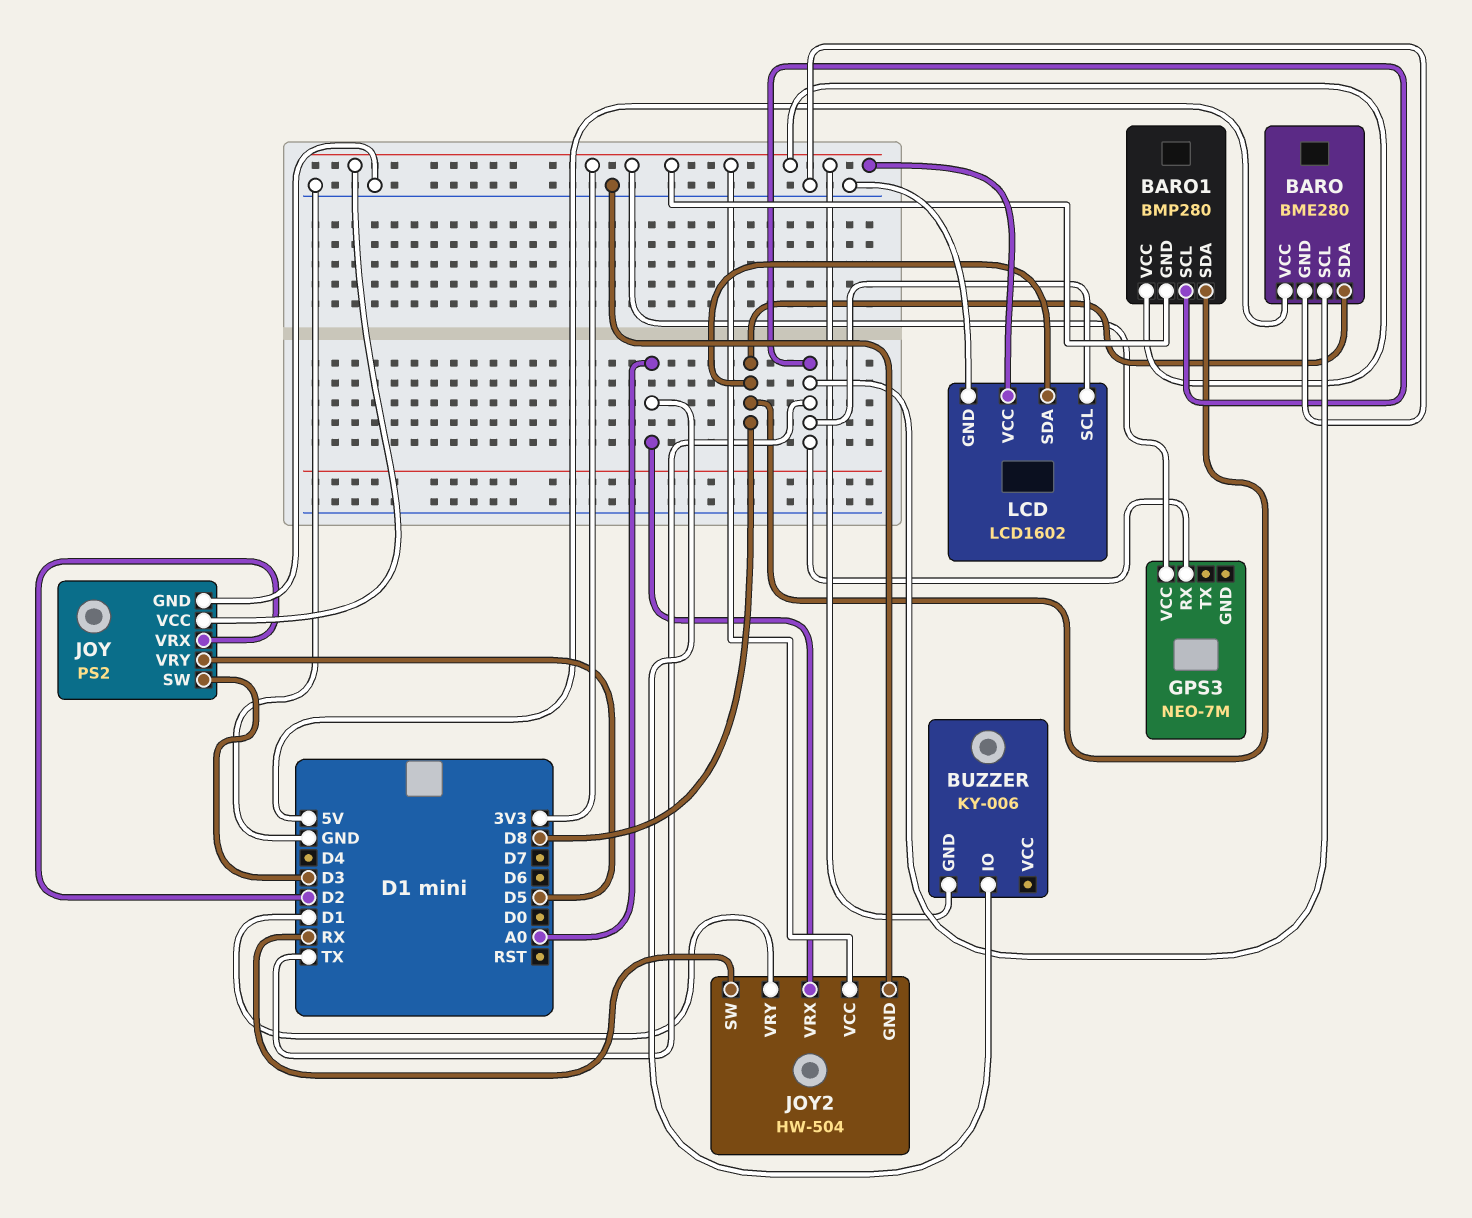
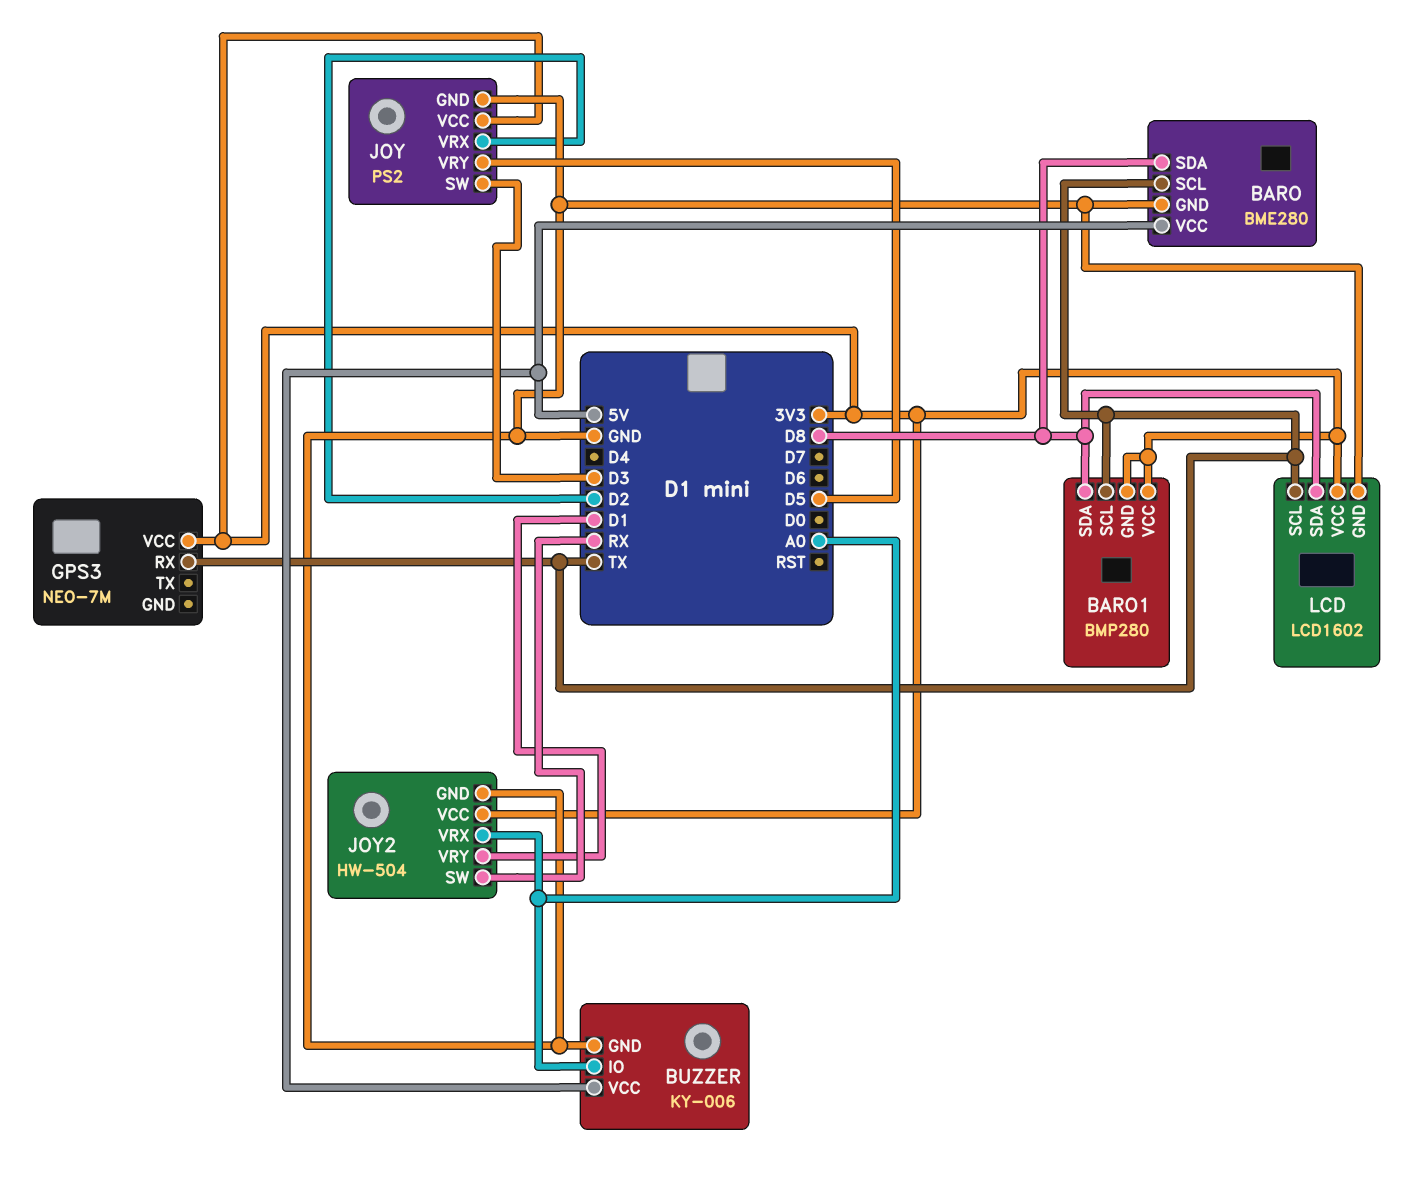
BUZZER pin GND: 3V3 -> GND
BUZZER pin VCC: none -> 5V

